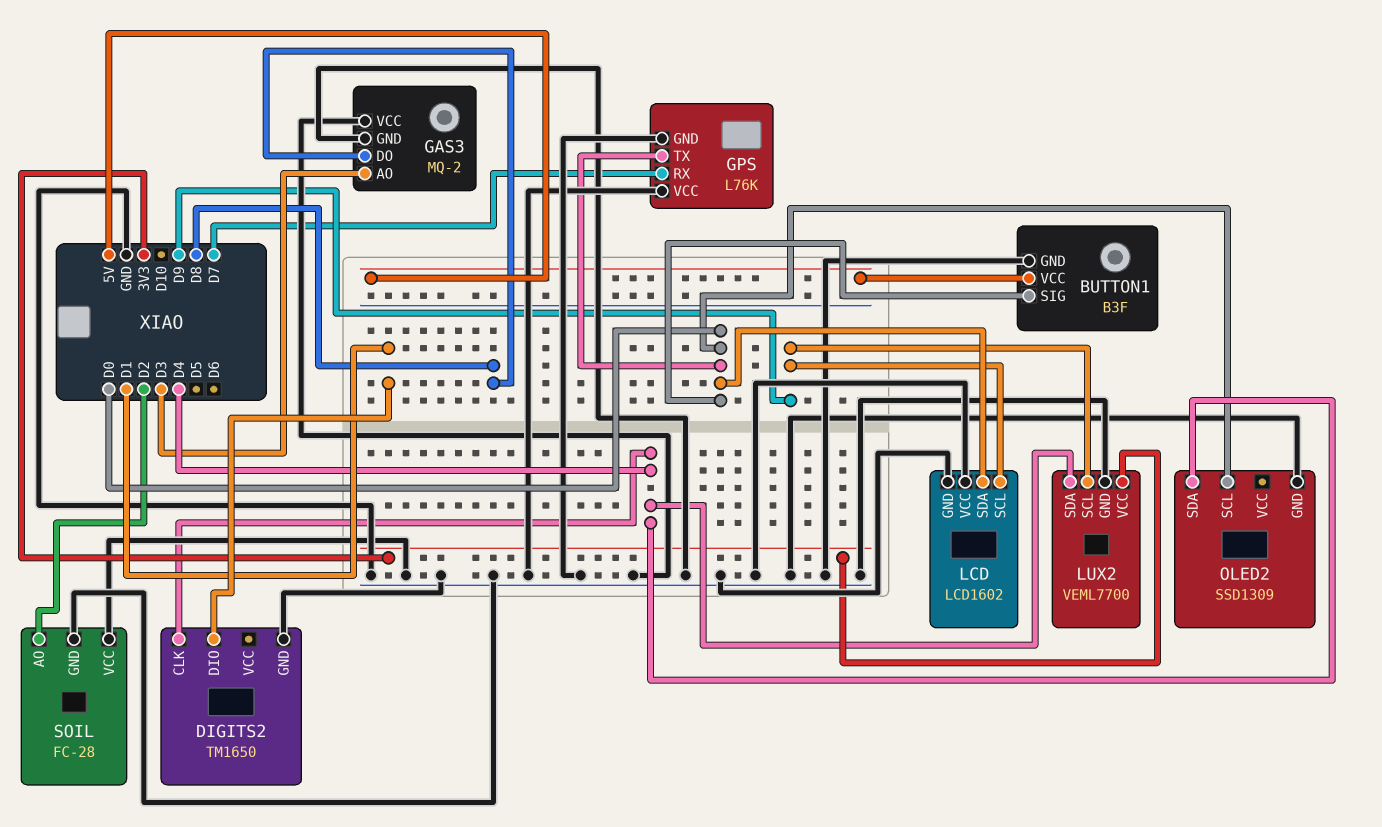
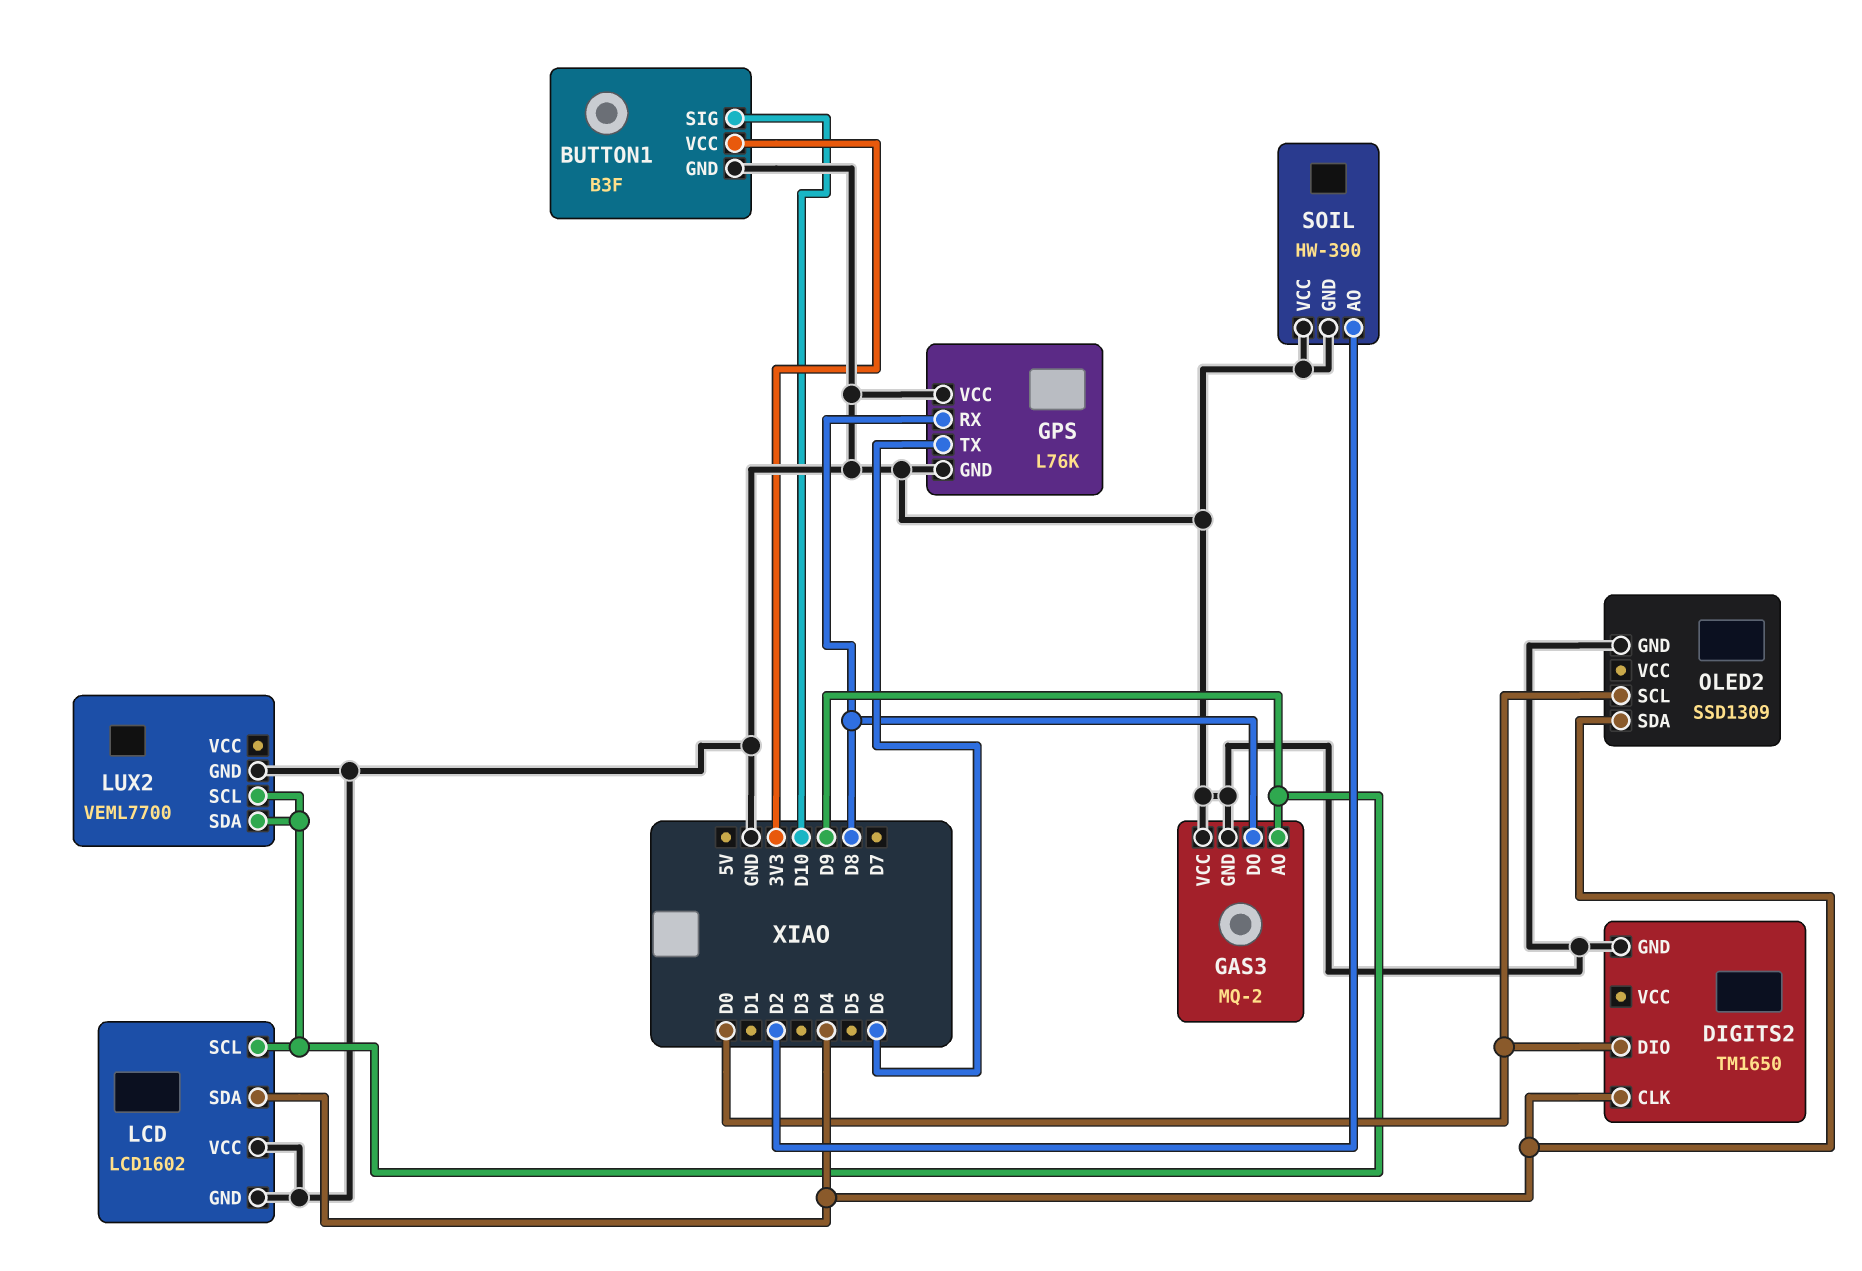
BUTTON1 pin SIG: D0 -> D10
BUTTON1 pin VCC: 5V -> 3V3
DIGITS2 pin DIO: D1 -> D0
GAS3 pin AO: D3 -> D9
GPS pin RX: D7 -> D8
GPS pin TX: D0 -> D6
LCD pin SDA: D0 -> D4
LUX2 pin SDA: D4 -> D9
LUX2 pin VCC: 3V3 -> none
SOIL: FC-28 -> HW-390

